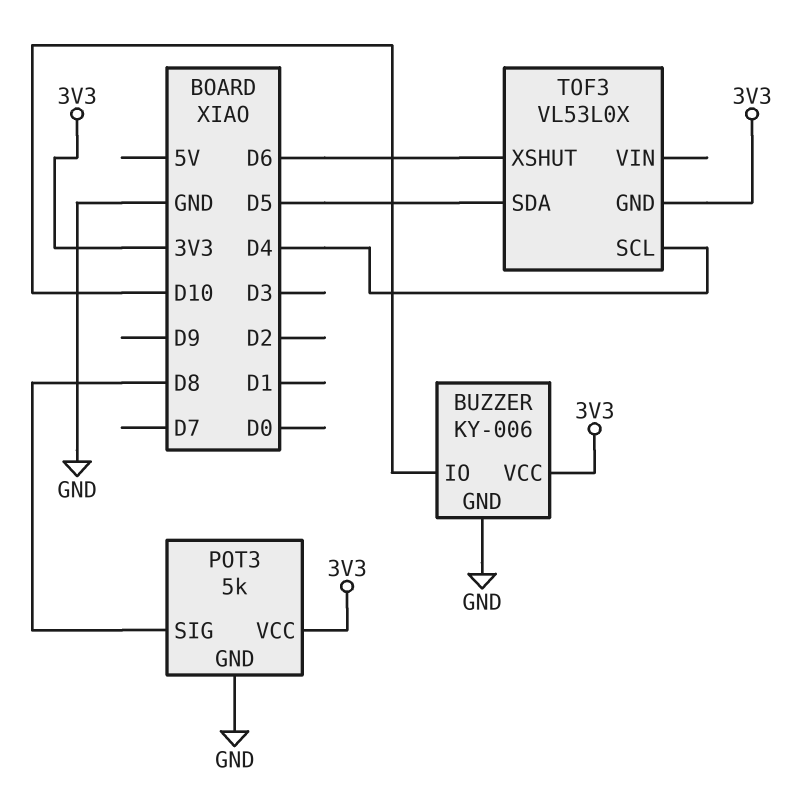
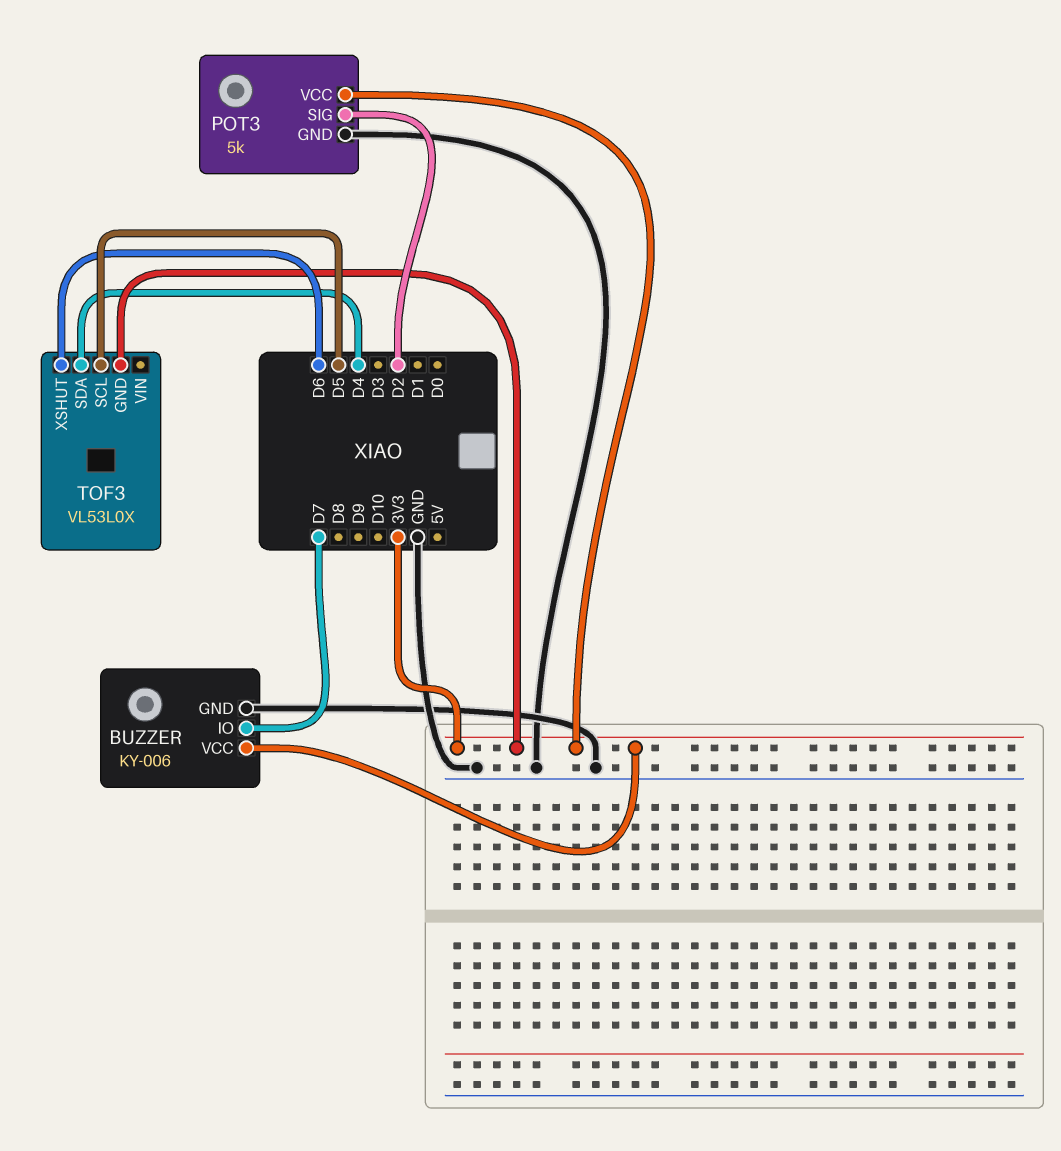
BUZZER pin IO: D10 -> D7
POT3 pin SIG: D8 -> D2
TOF3 pin SCL: D4 -> D5
TOF3 pin SDA: D5 -> D4

